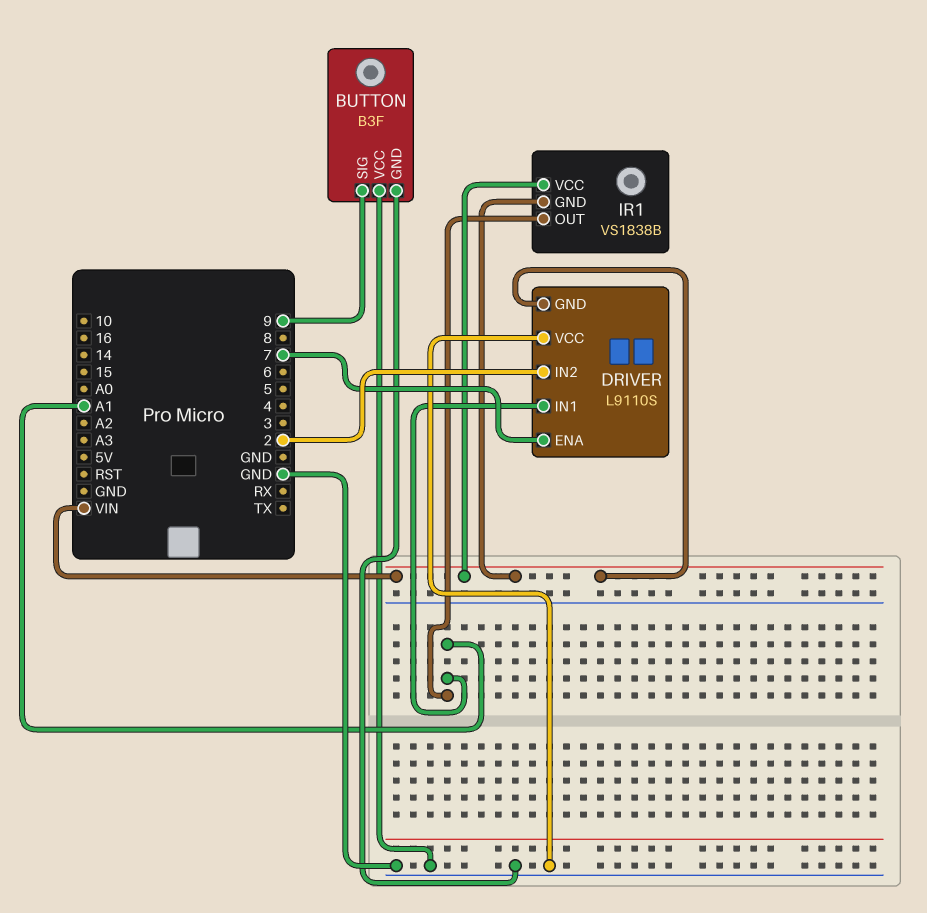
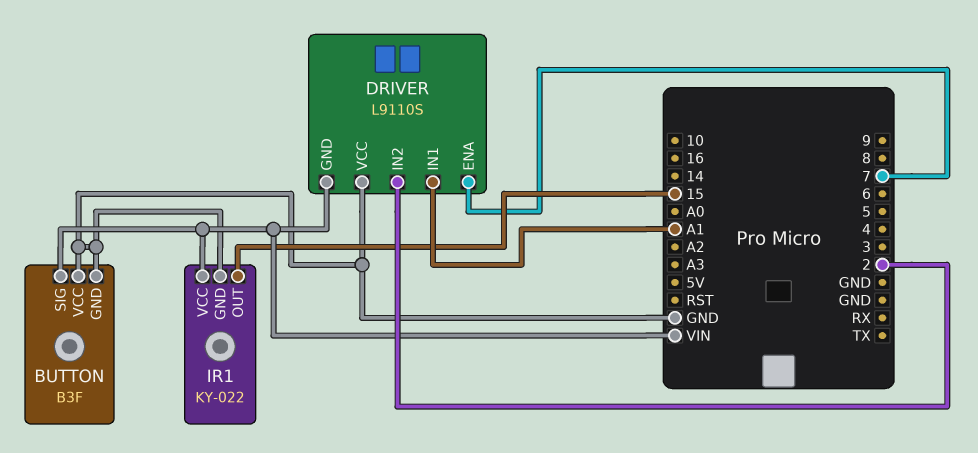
BUTTON pin SIG: 9 -> VIN
IR1: VS1838B -> KY-022
IR1 pin GND: VIN -> GND
IR1 pin OUT: A1 -> 15

